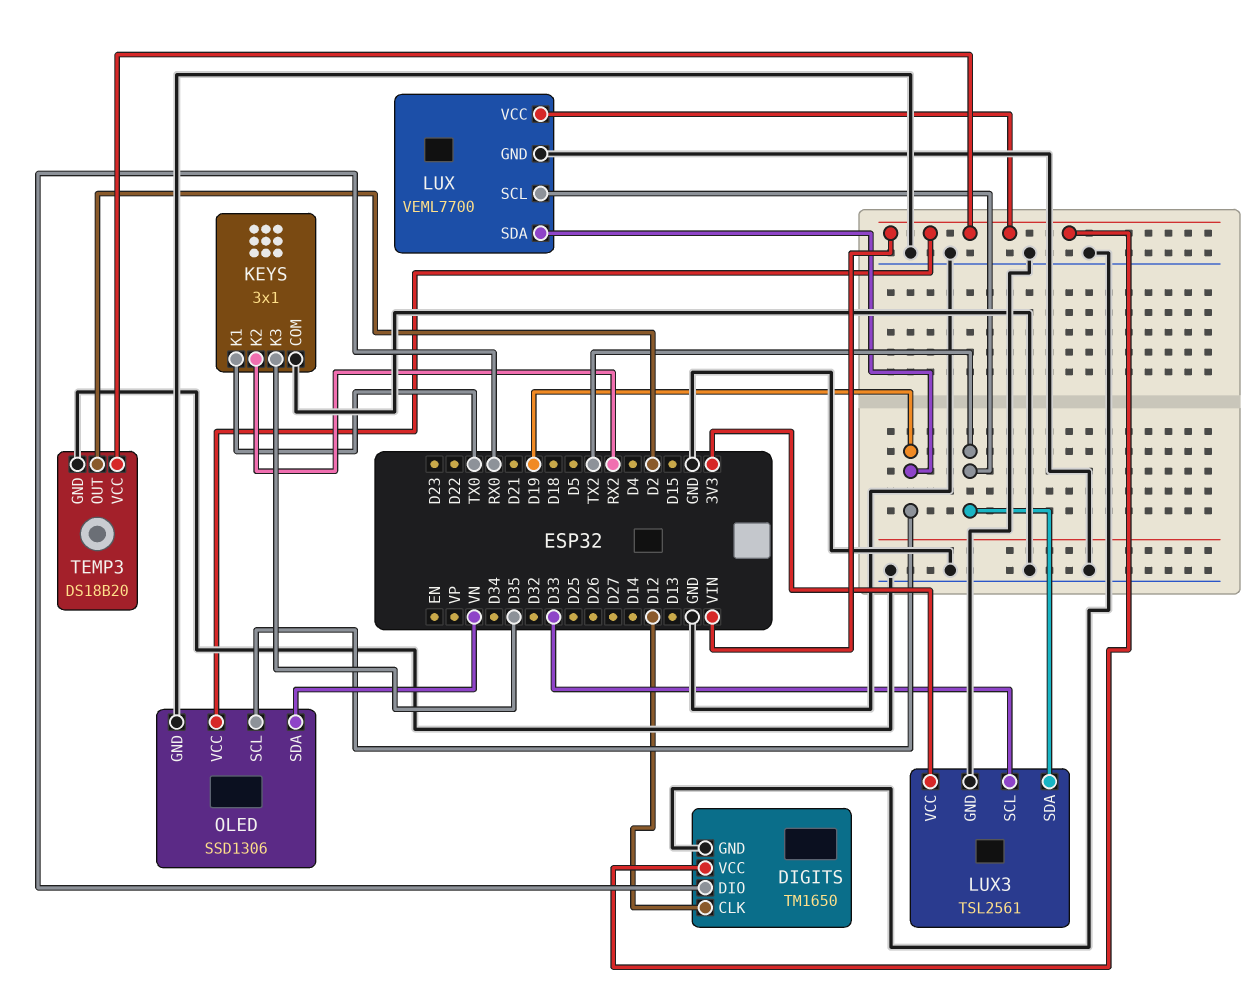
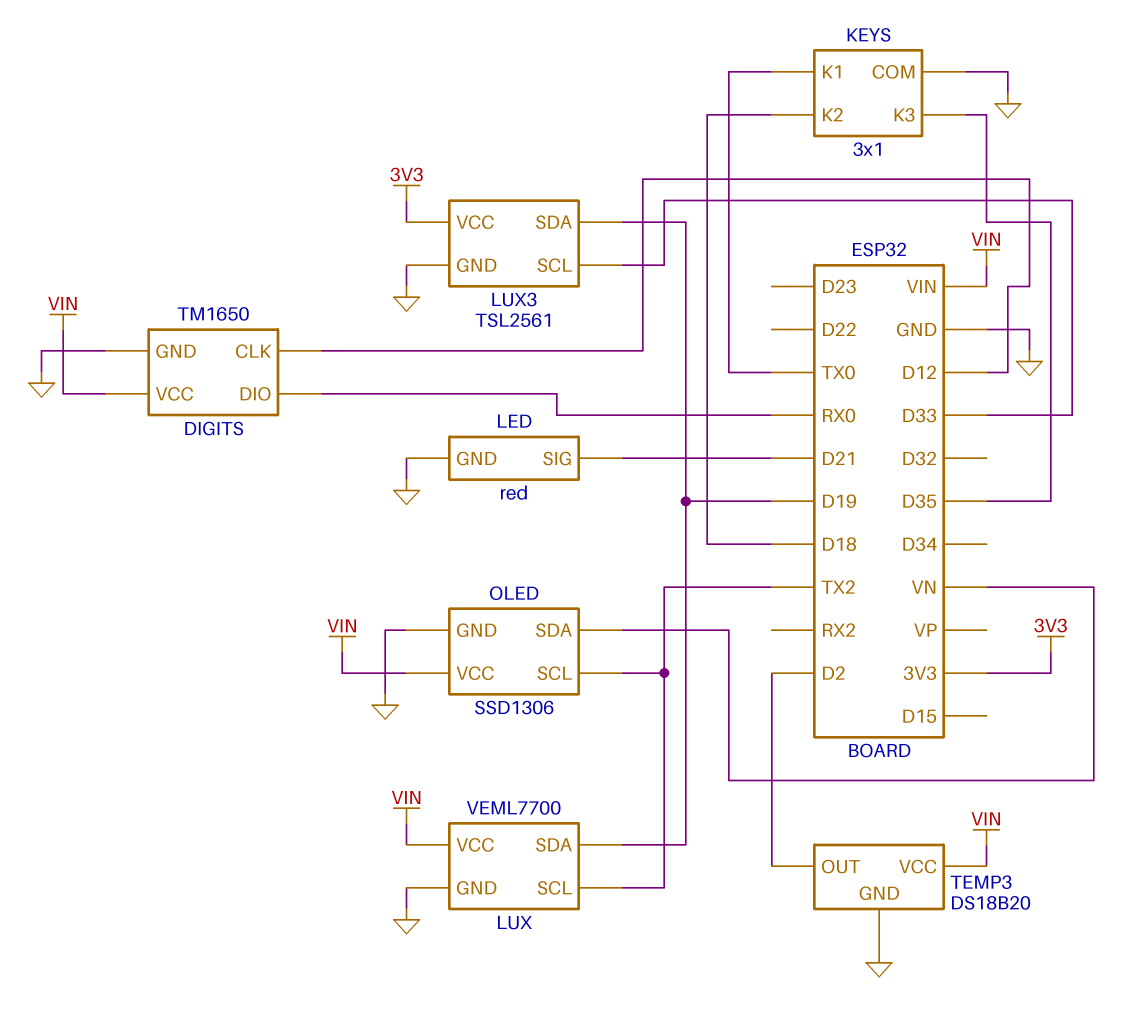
KEYS pin K2: RX2 -> D18
LED: none -> red
LED pin GND: none -> GND
LED pin SIG: none -> D21
LUX3 pin SDA: TX2 -> D19
OLED pin SCL: D19 -> TX2

